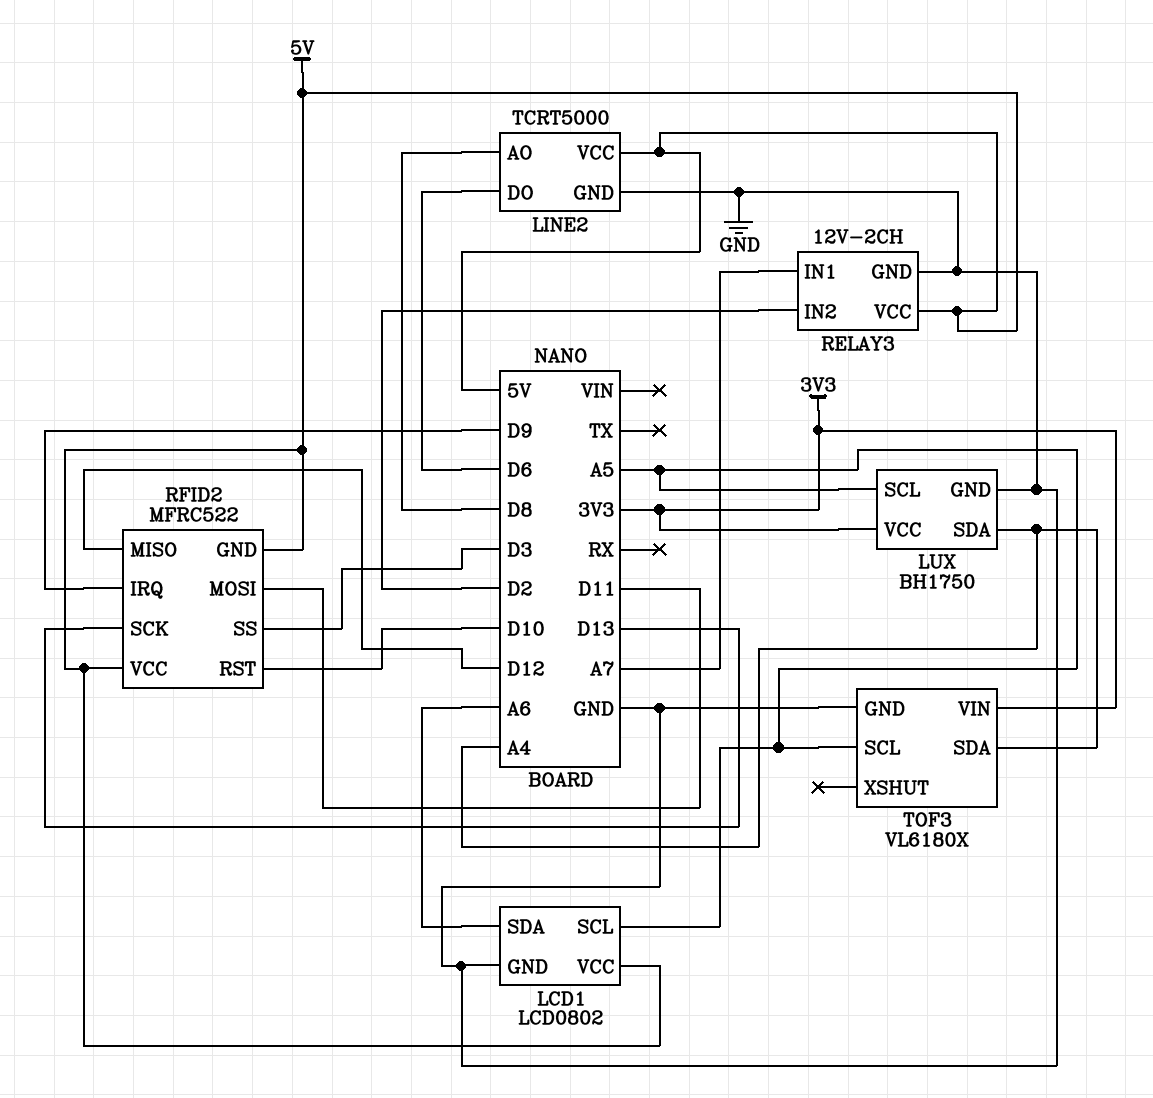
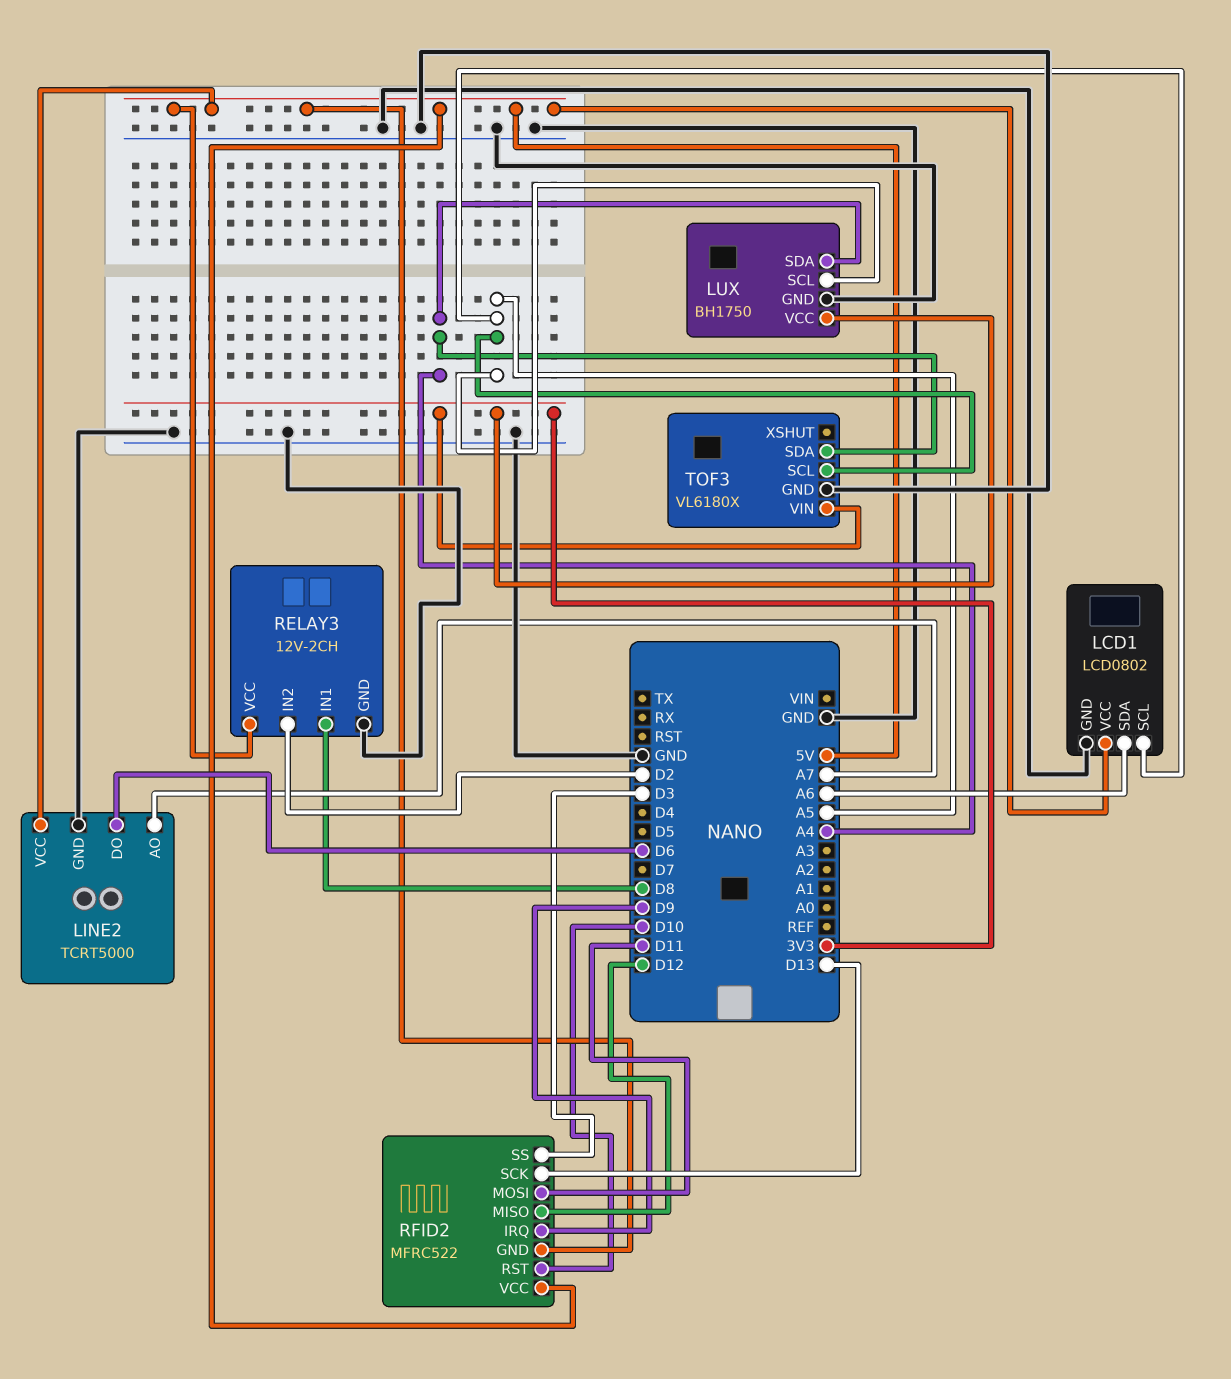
LINE2 pin AO: D8 -> A7
RELAY3 pin IN1: A7 -> D8

